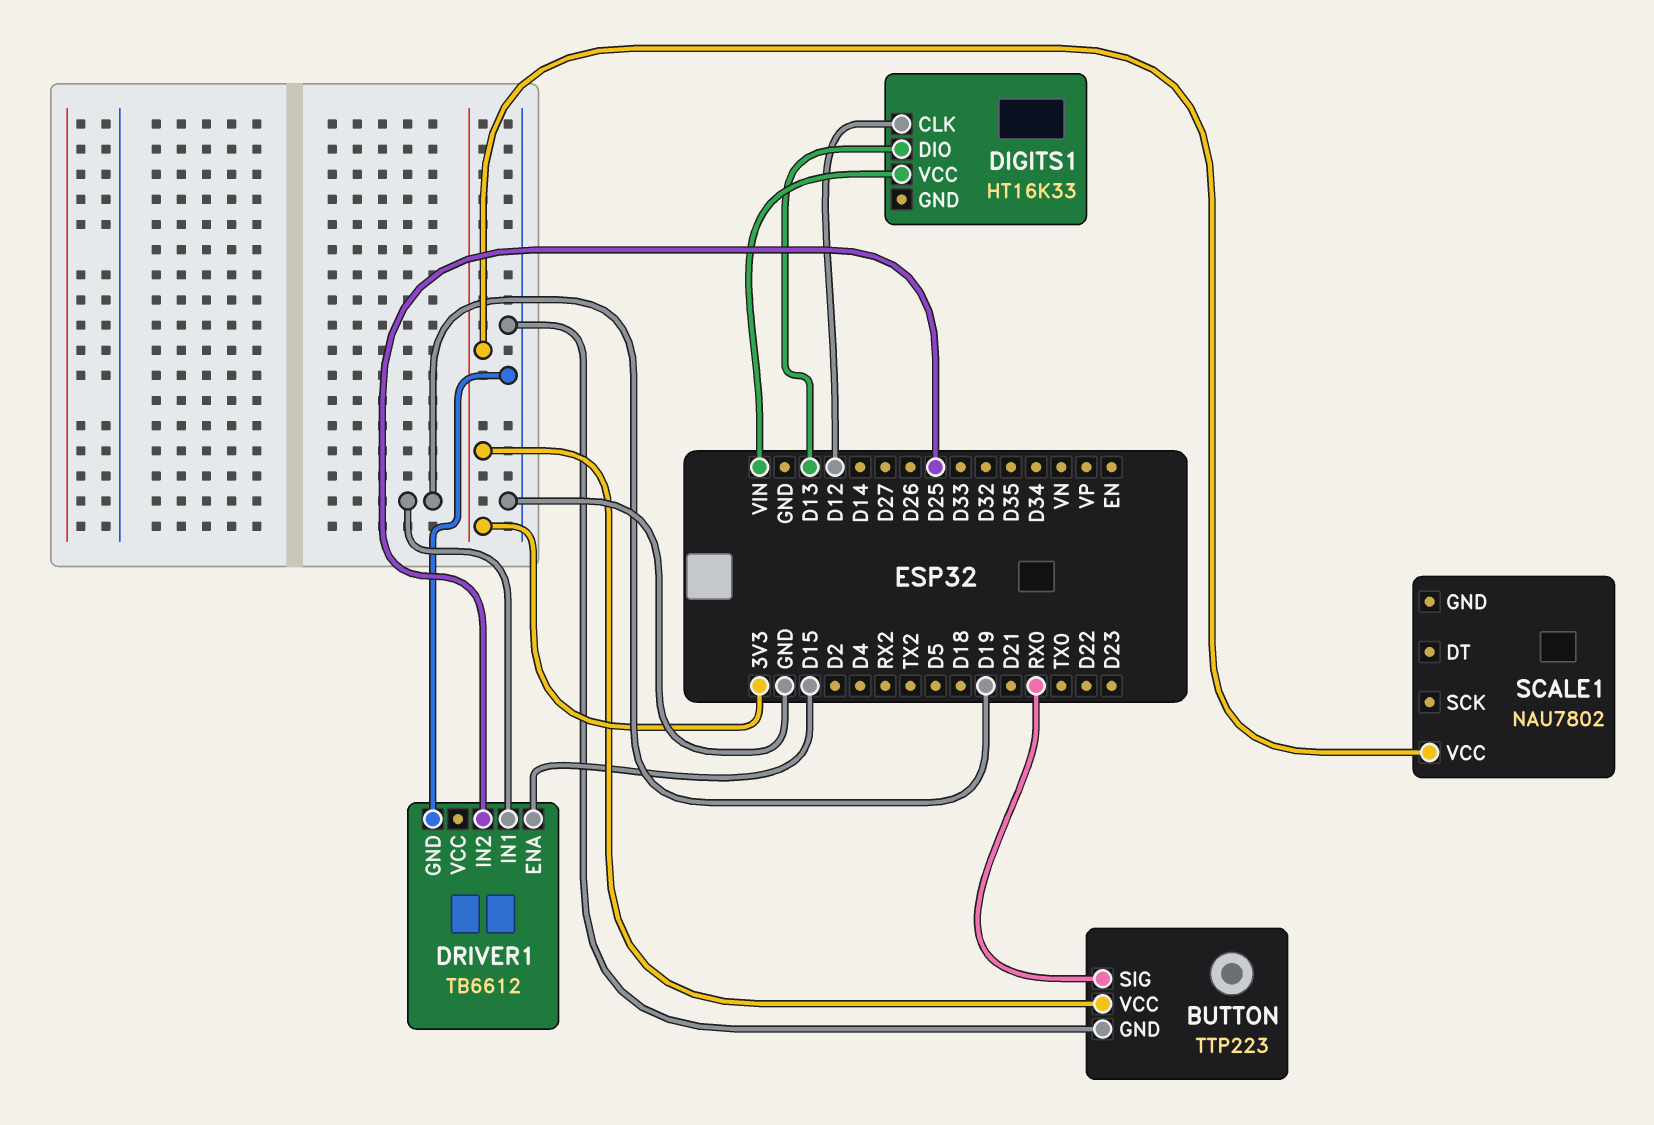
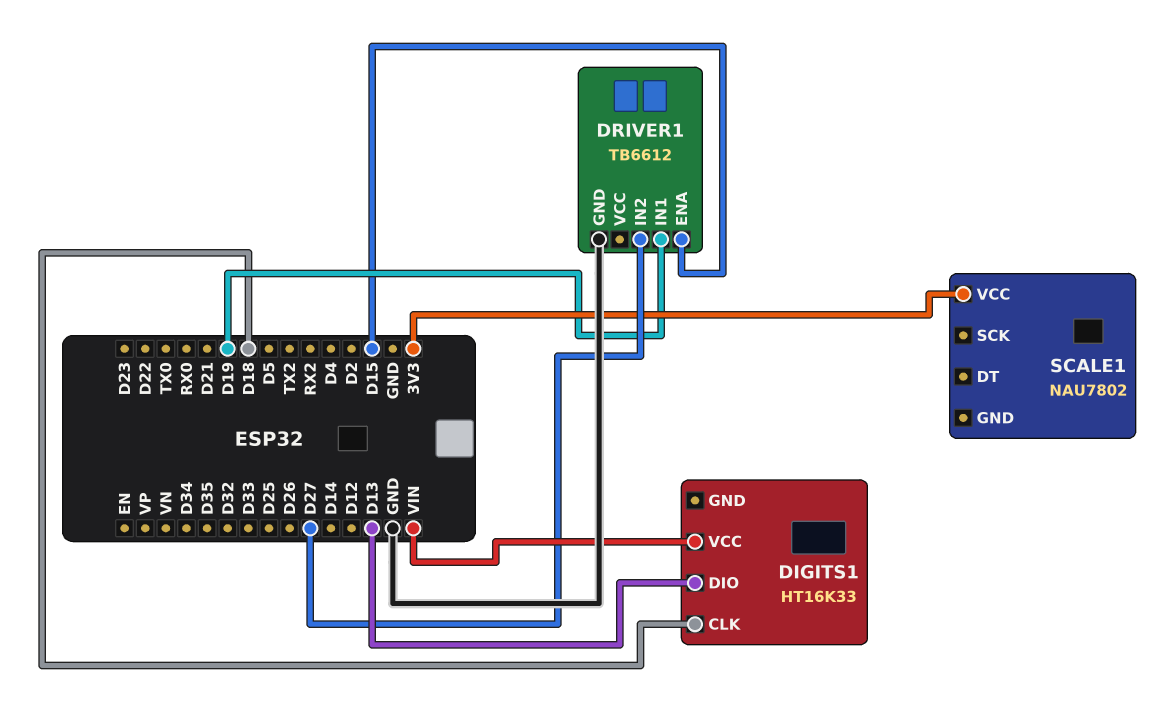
BUTTON: TTP223 -> none
BUTTON pin GND: GND -> none
BUTTON pin SIG: RX0 -> none
BUTTON pin VCC: 3V3 -> none
DIGITS1 pin CLK: D12 -> D18
DRIVER1 pin IN2: D25 -> D27

